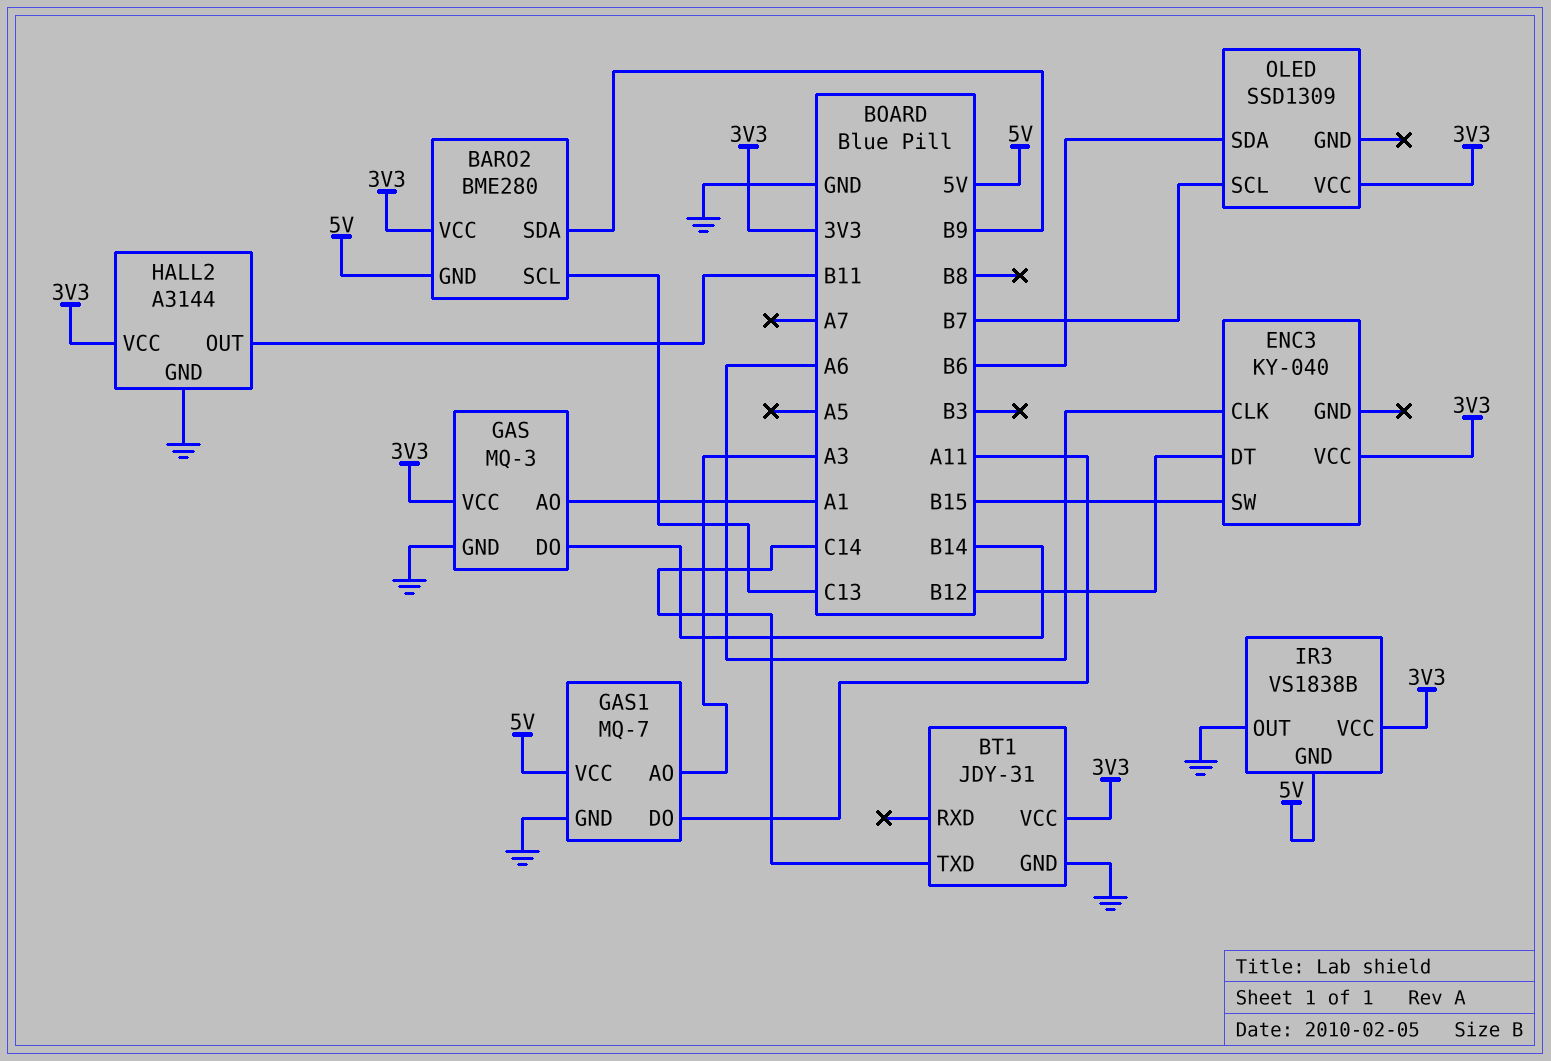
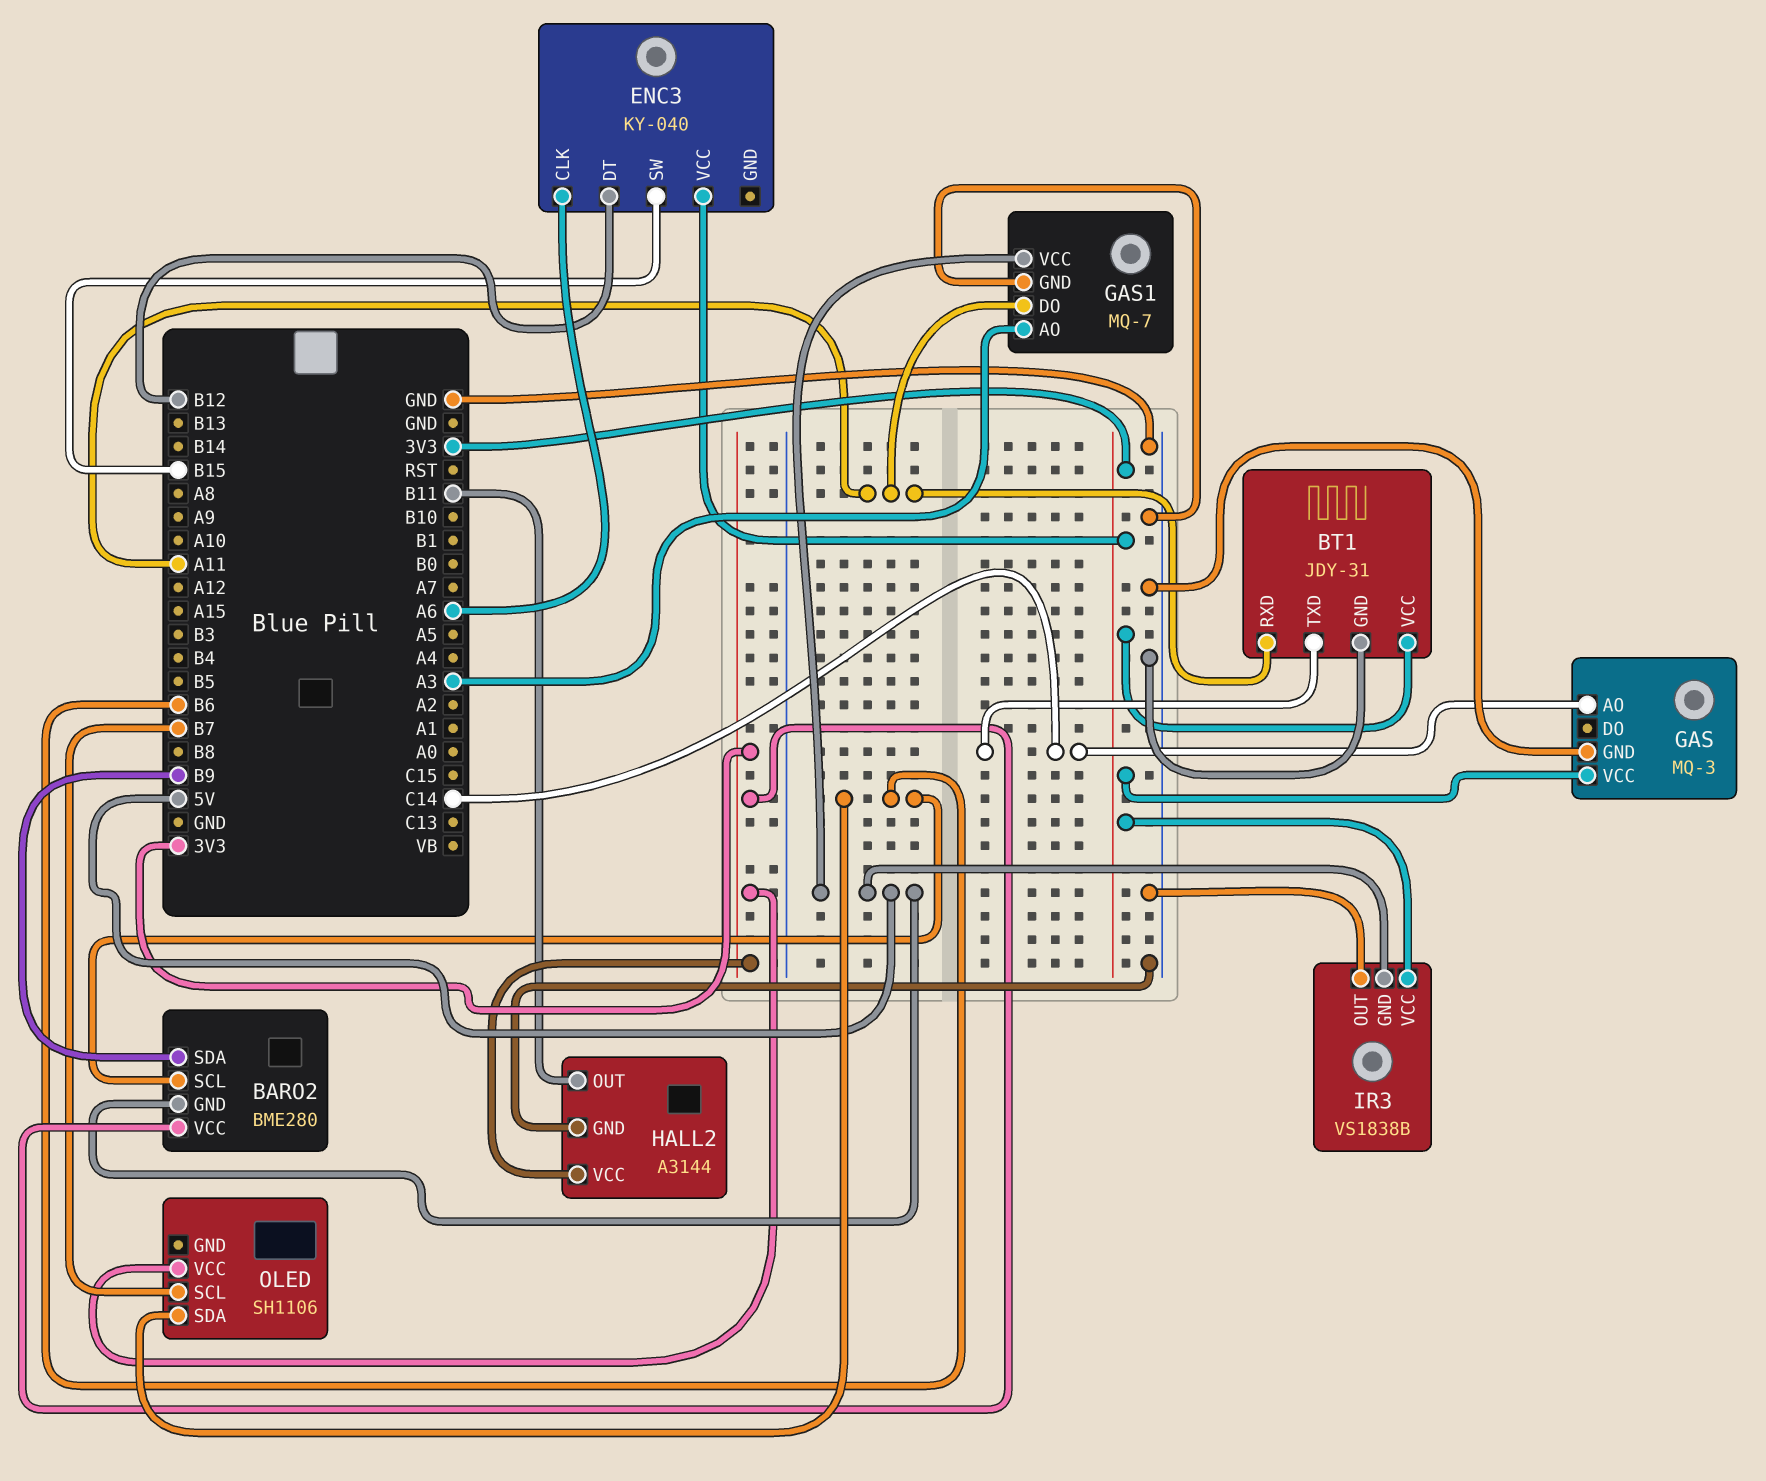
BARO2 pin SCL: C13 -> B6
BT1 pin RXD: none -> A11
GAS pin AO: A1 -> C14
GAS pin DO: B14 -> none
OLED: SSD1309 -> SH1106

